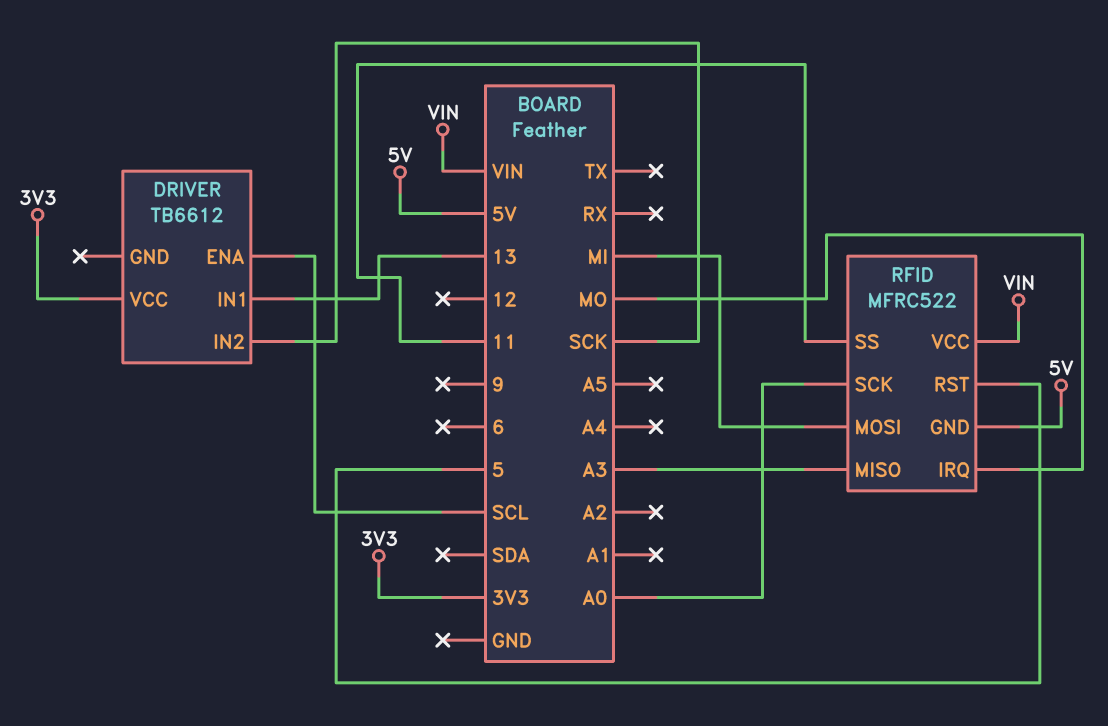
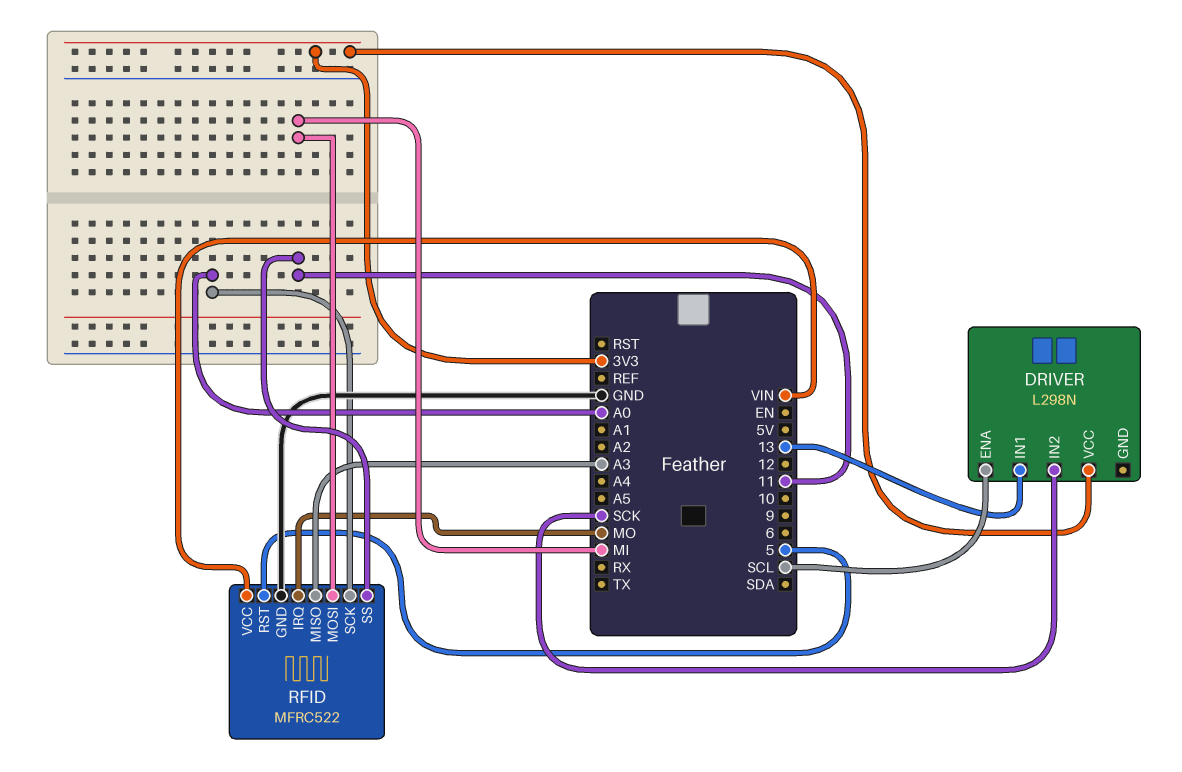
DRIVER: TB6612 -> L298N
RFID pin GND: 5V -> GND

